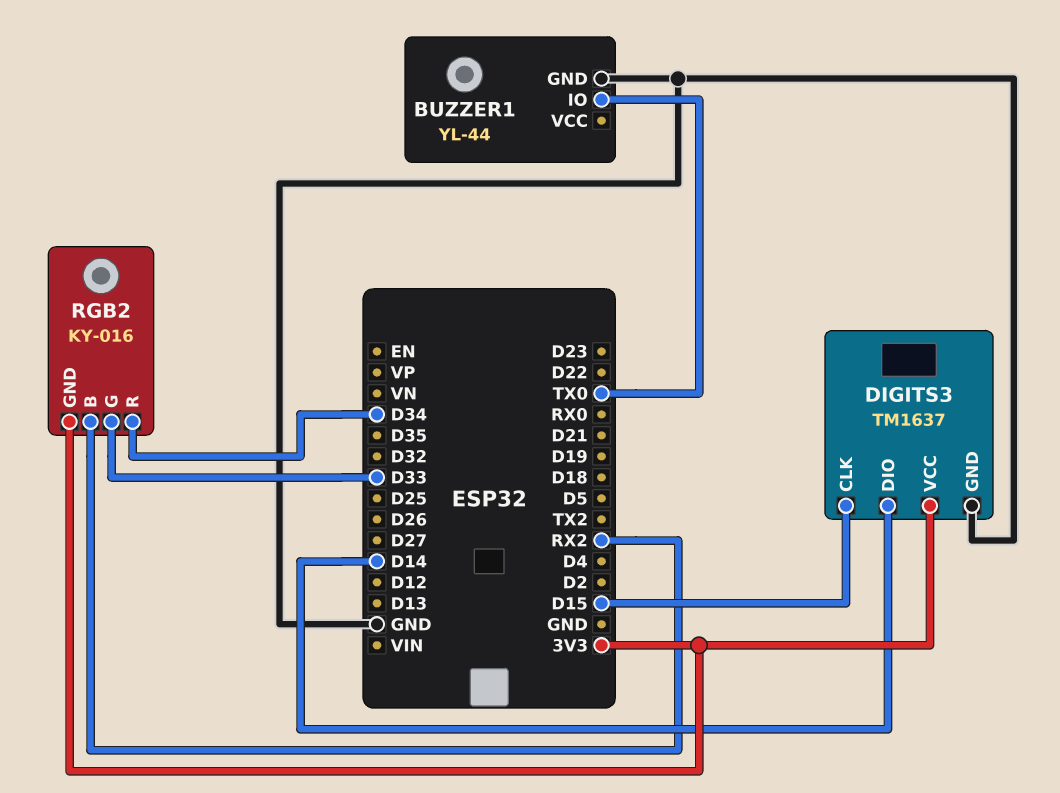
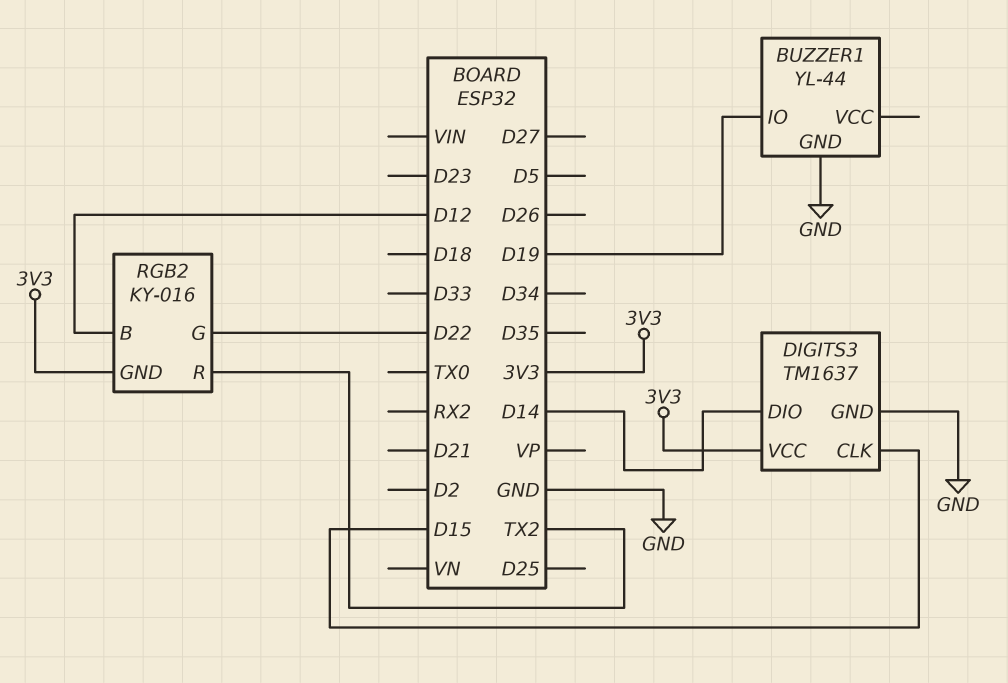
BUZZER1 pin IO: TX0 -> D19
RGB2 pin B: RX2 -> D12
RGB2 pin G: D33 -> D22
RGB2 pin R: D34 -> TX2

